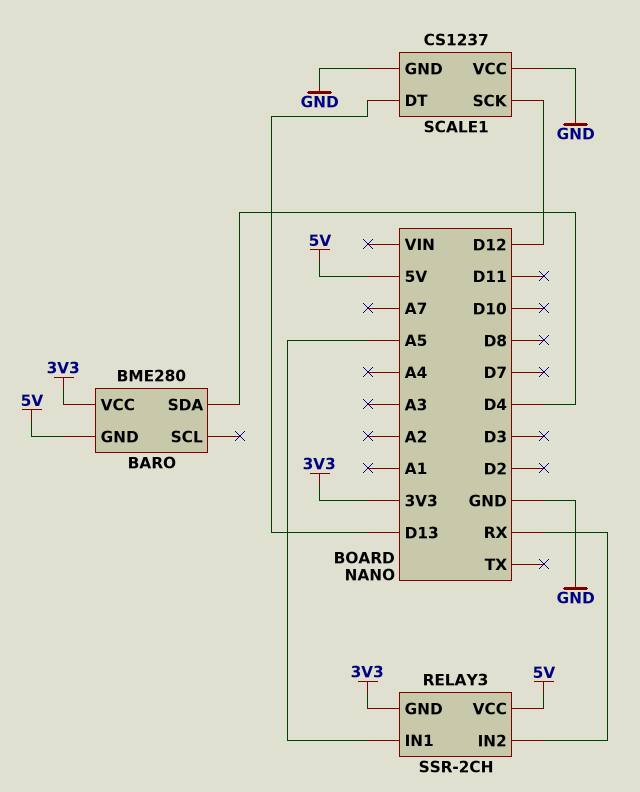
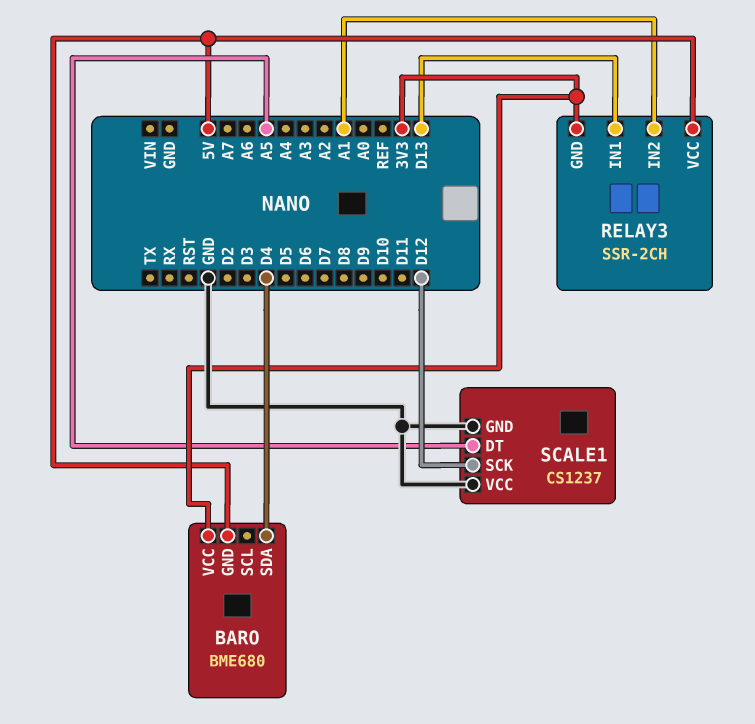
BARO: BME280 -> BME680
RELAY3 pin IN1: A5 -> D13
RELAY3 pin IN2: RX -> A1
SCALE1 pin DT: D13 -> A5

